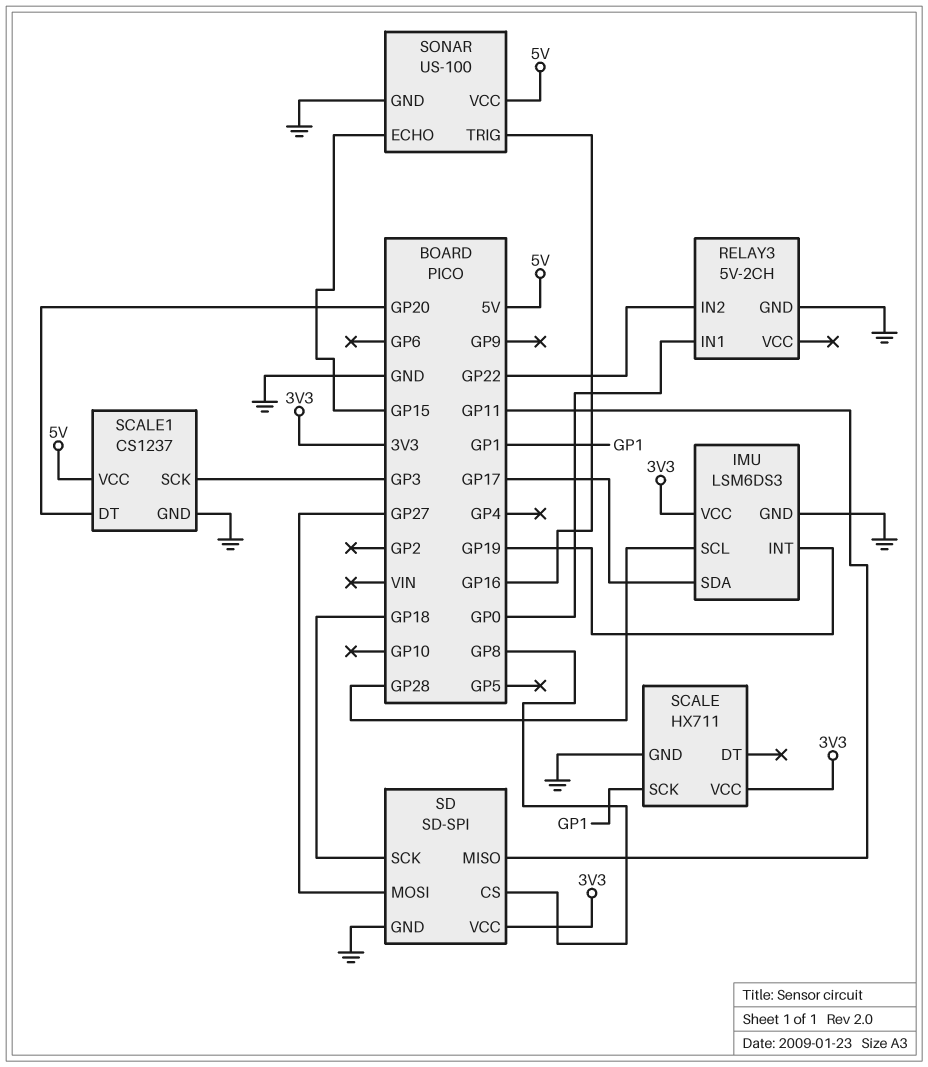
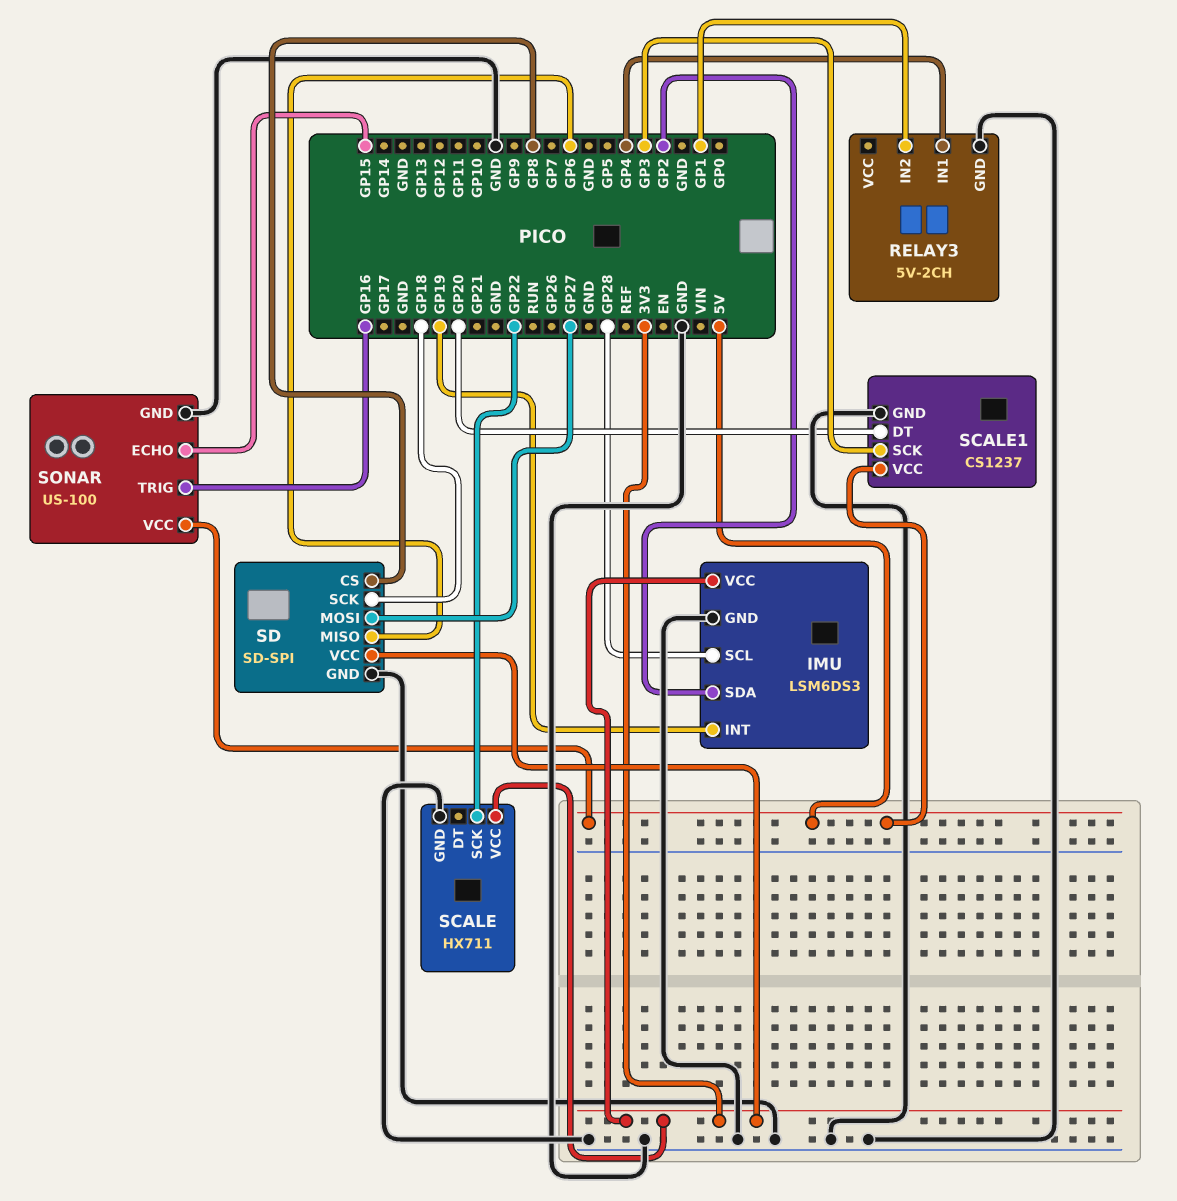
IMU pin SDA: GP17 -> GP2
RELAY3 pin IN1: GP0 -> GP4
RELAY3 pin IN2: GP22 -> GP1
SCALE pin SCK: GP1 -> GP22
SD pin MISO: GP11 -> GP6

